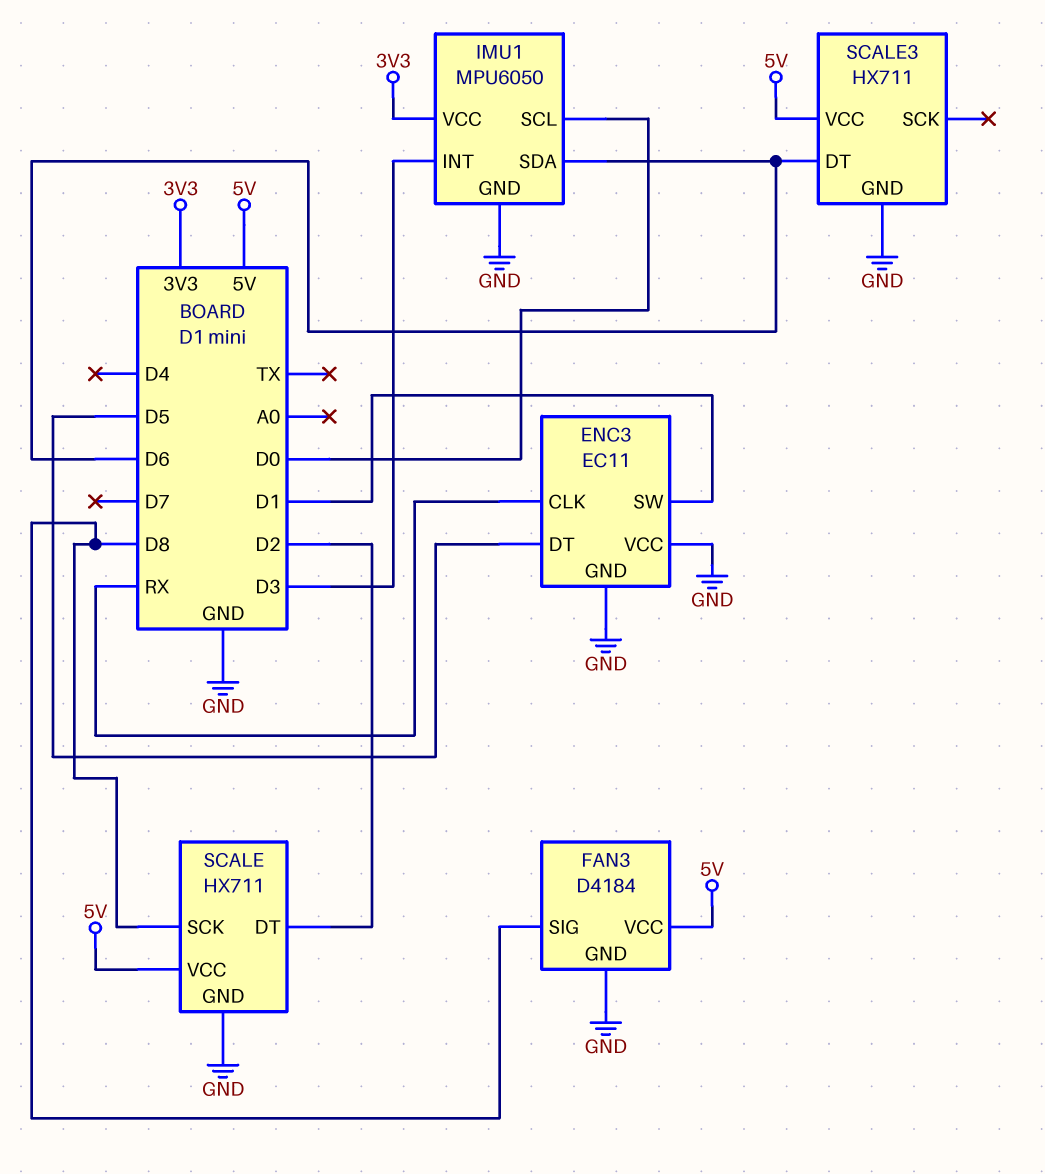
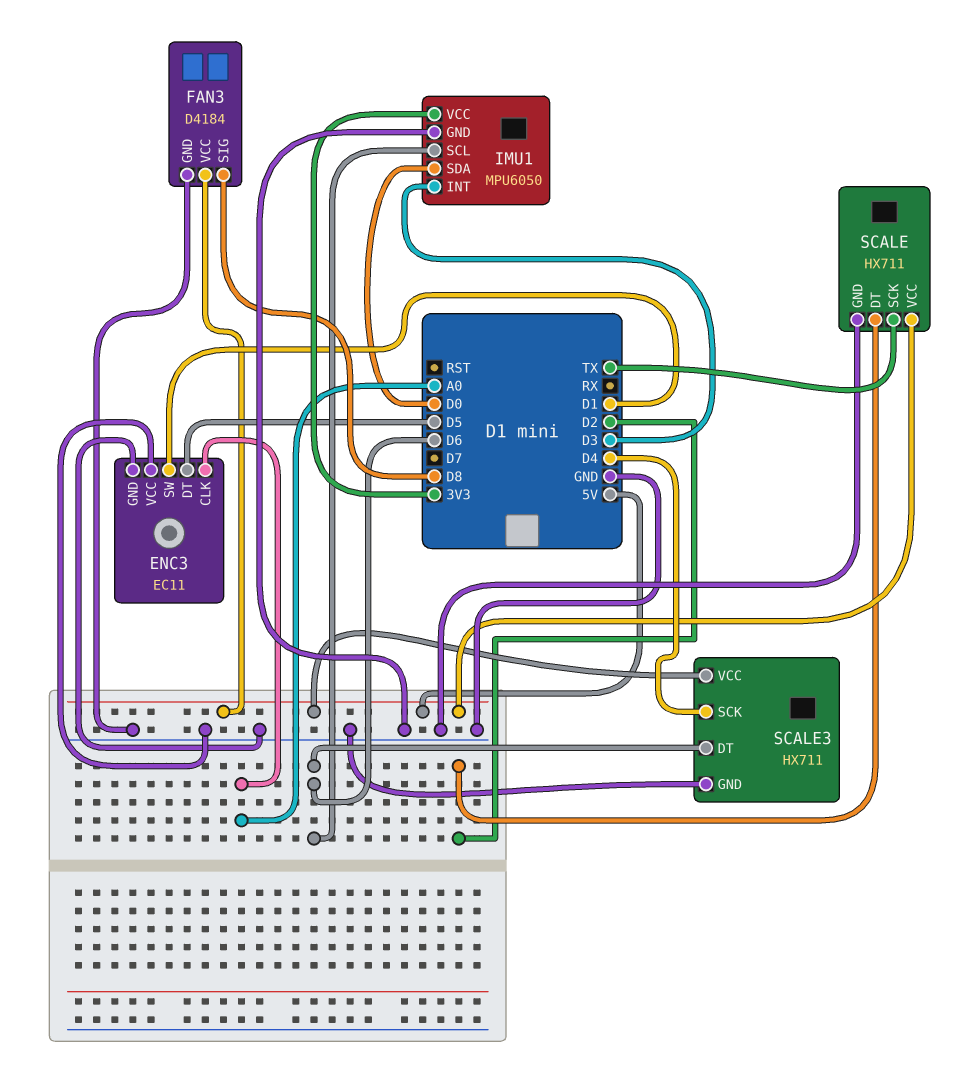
ENC3 pin CLK: RX -> A0
IMU1 pin SCL: D0 -> D6
IMU1 pin SDA: D6 -> D0
SCALE pin SCK: D8 -> TX
SCALE3 pin SCK: none -> D4

